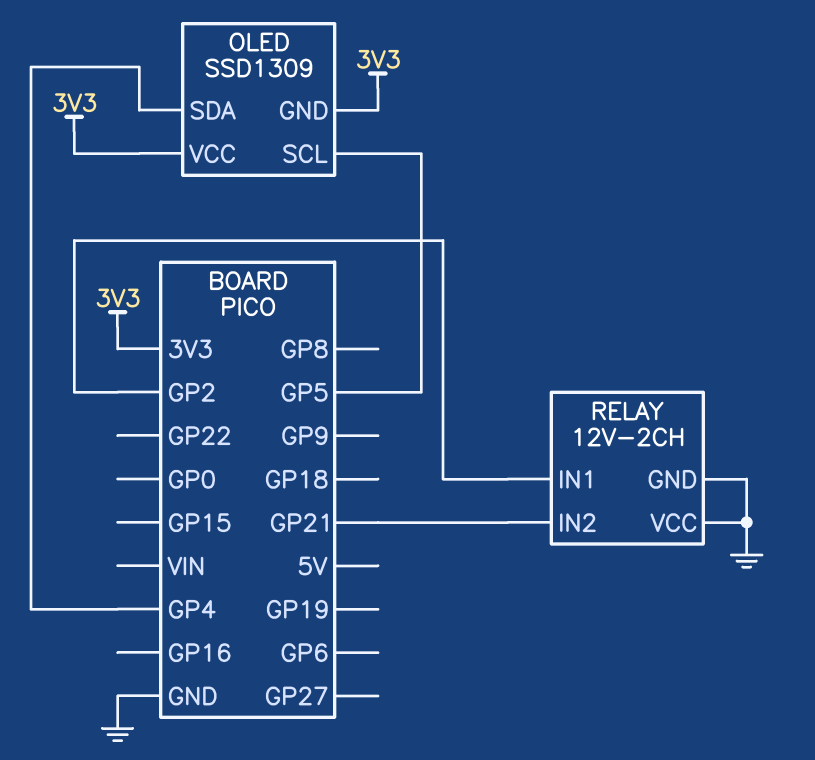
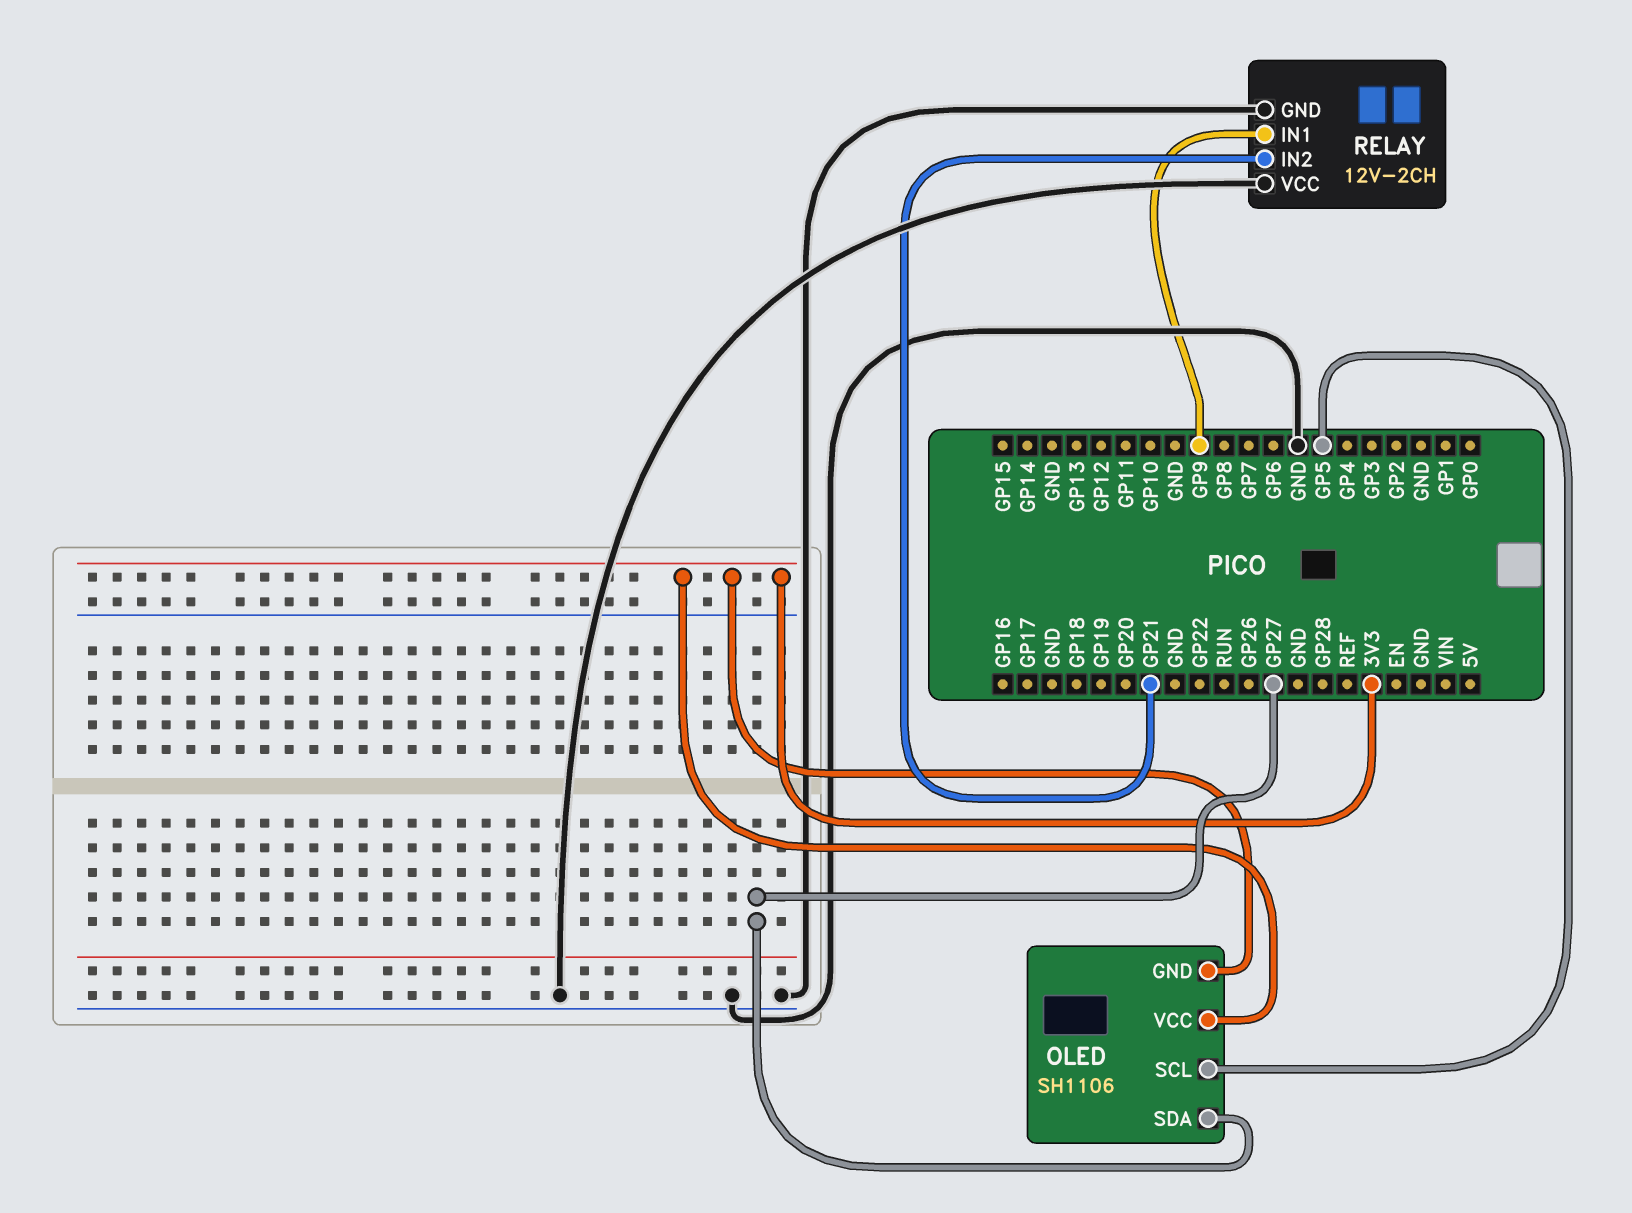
OLED: SSD1309 -> SH1106
OLED pin SDA: GP4 -> GP27
RELAY pin IN1: GP2 -> GP9

